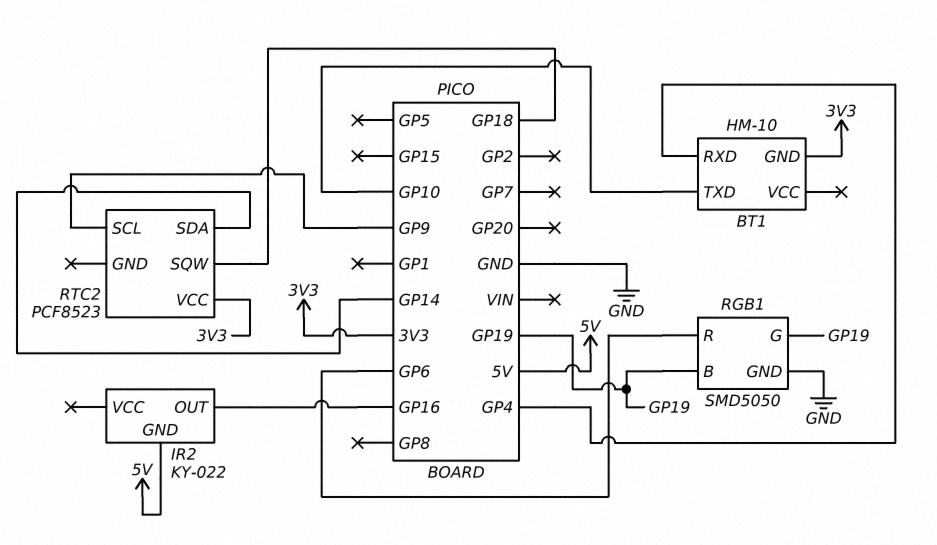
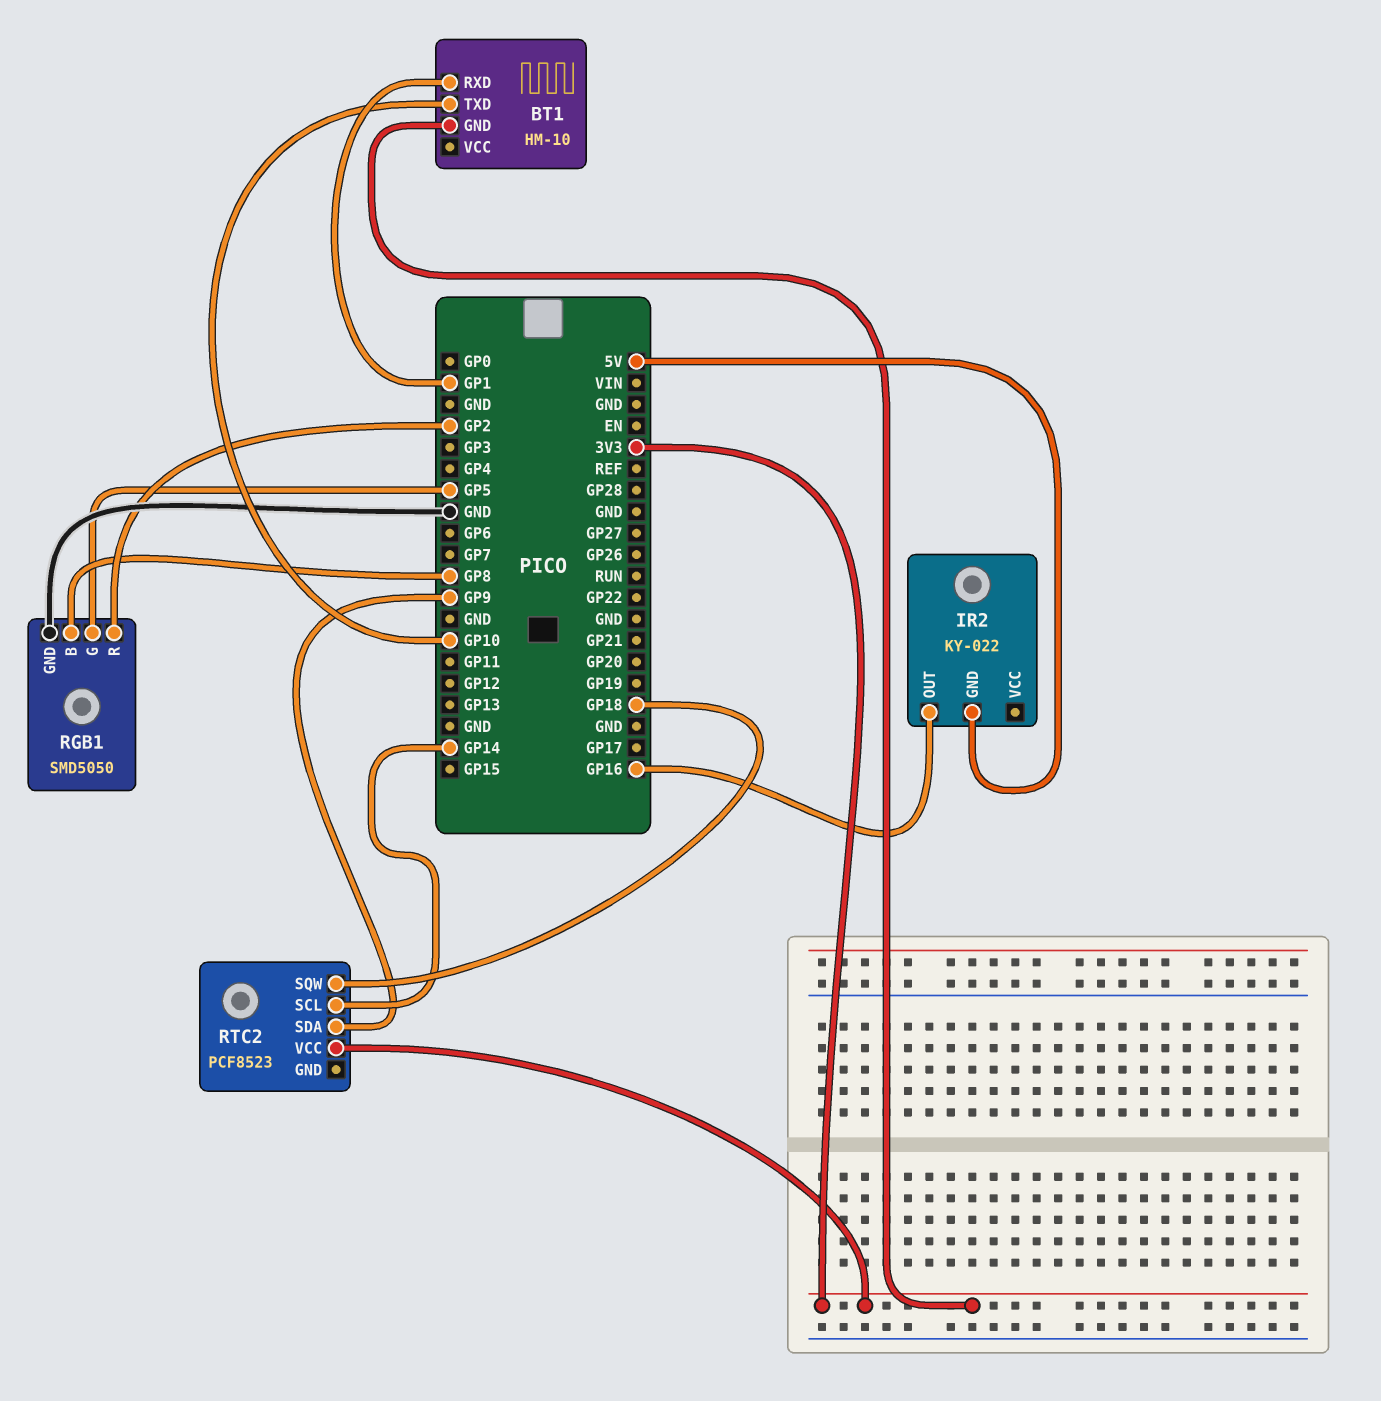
BT1 pin RXD: GP4 -> GP1
RGB1 pin B: GP19 -> GP8
RGB1 pin G: GP19 -> GP5
RGB1 pin R: GP6 -> GP2
RTC2 pin SCL: GP9 -> GP14
RTC2 pin SDA: GP14 -> GP9

